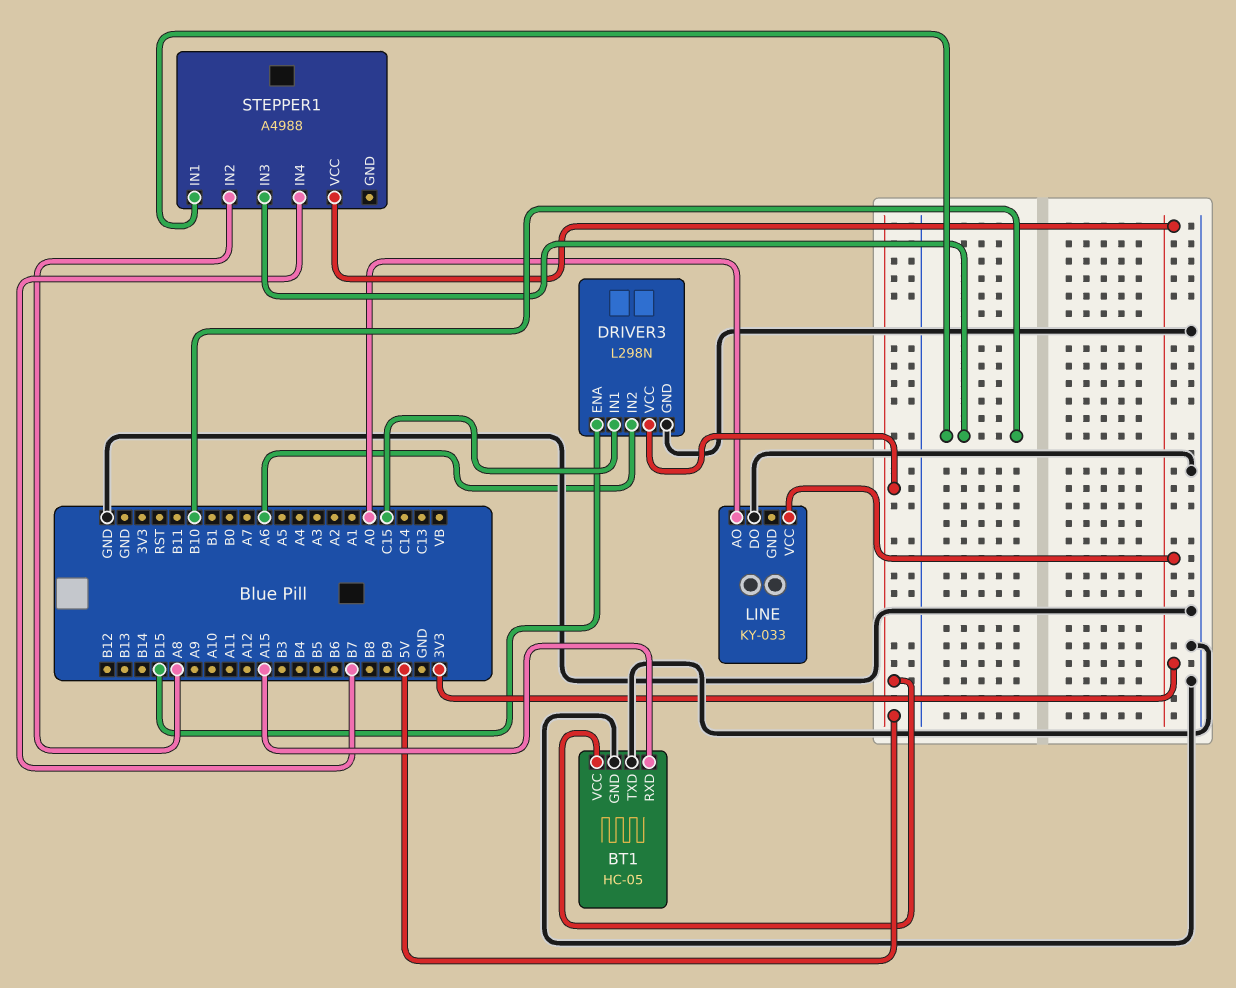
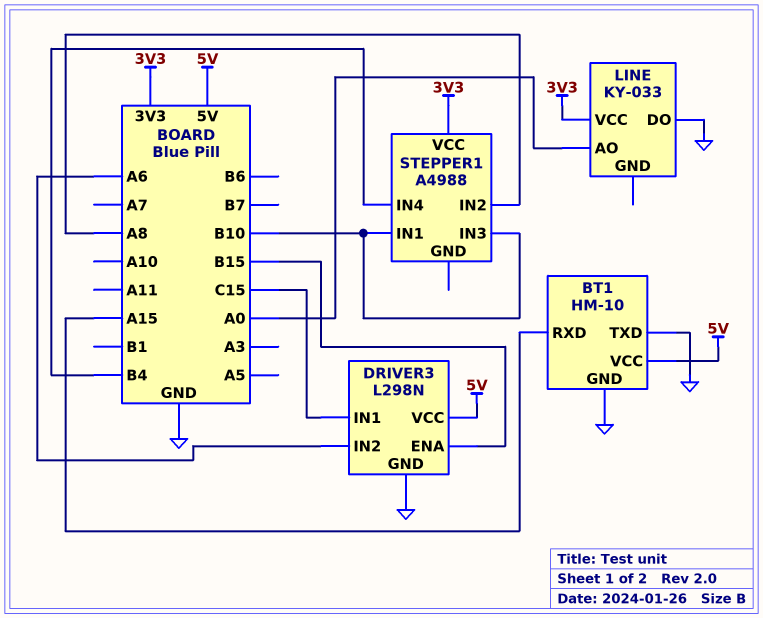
BT1: HC-05 -> HM-10
STEPPER1 pin IN4: B7 -> B4

